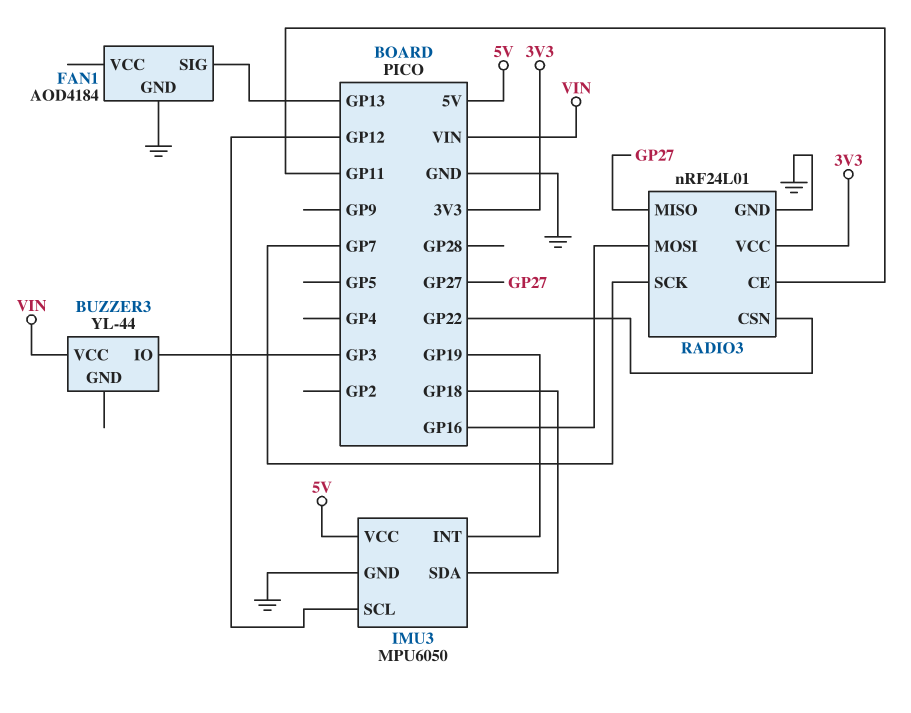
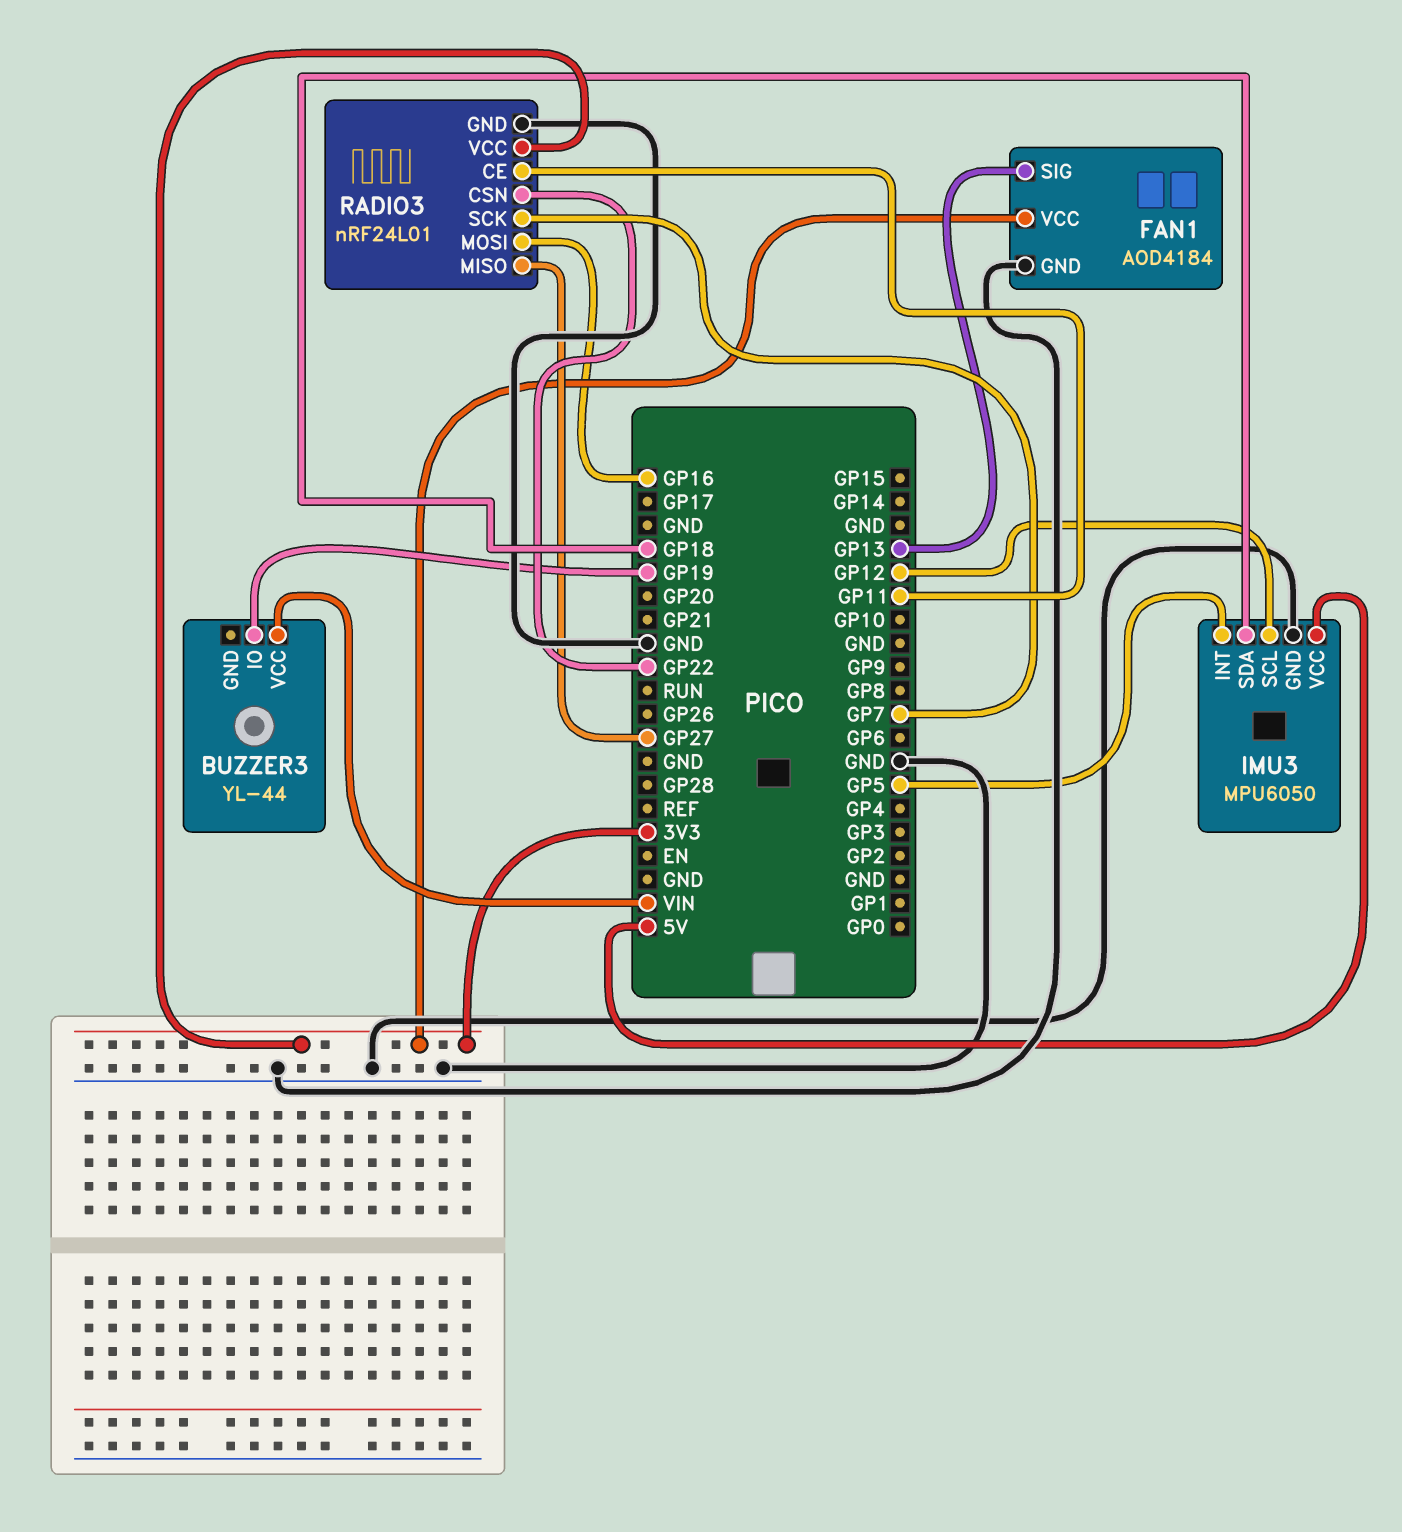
BUZZER3 pin IO: GP3 -> GP19
FAN1 pin VCC: none -> 3V3
IMU3 pin INT: GP19 -> GP5

